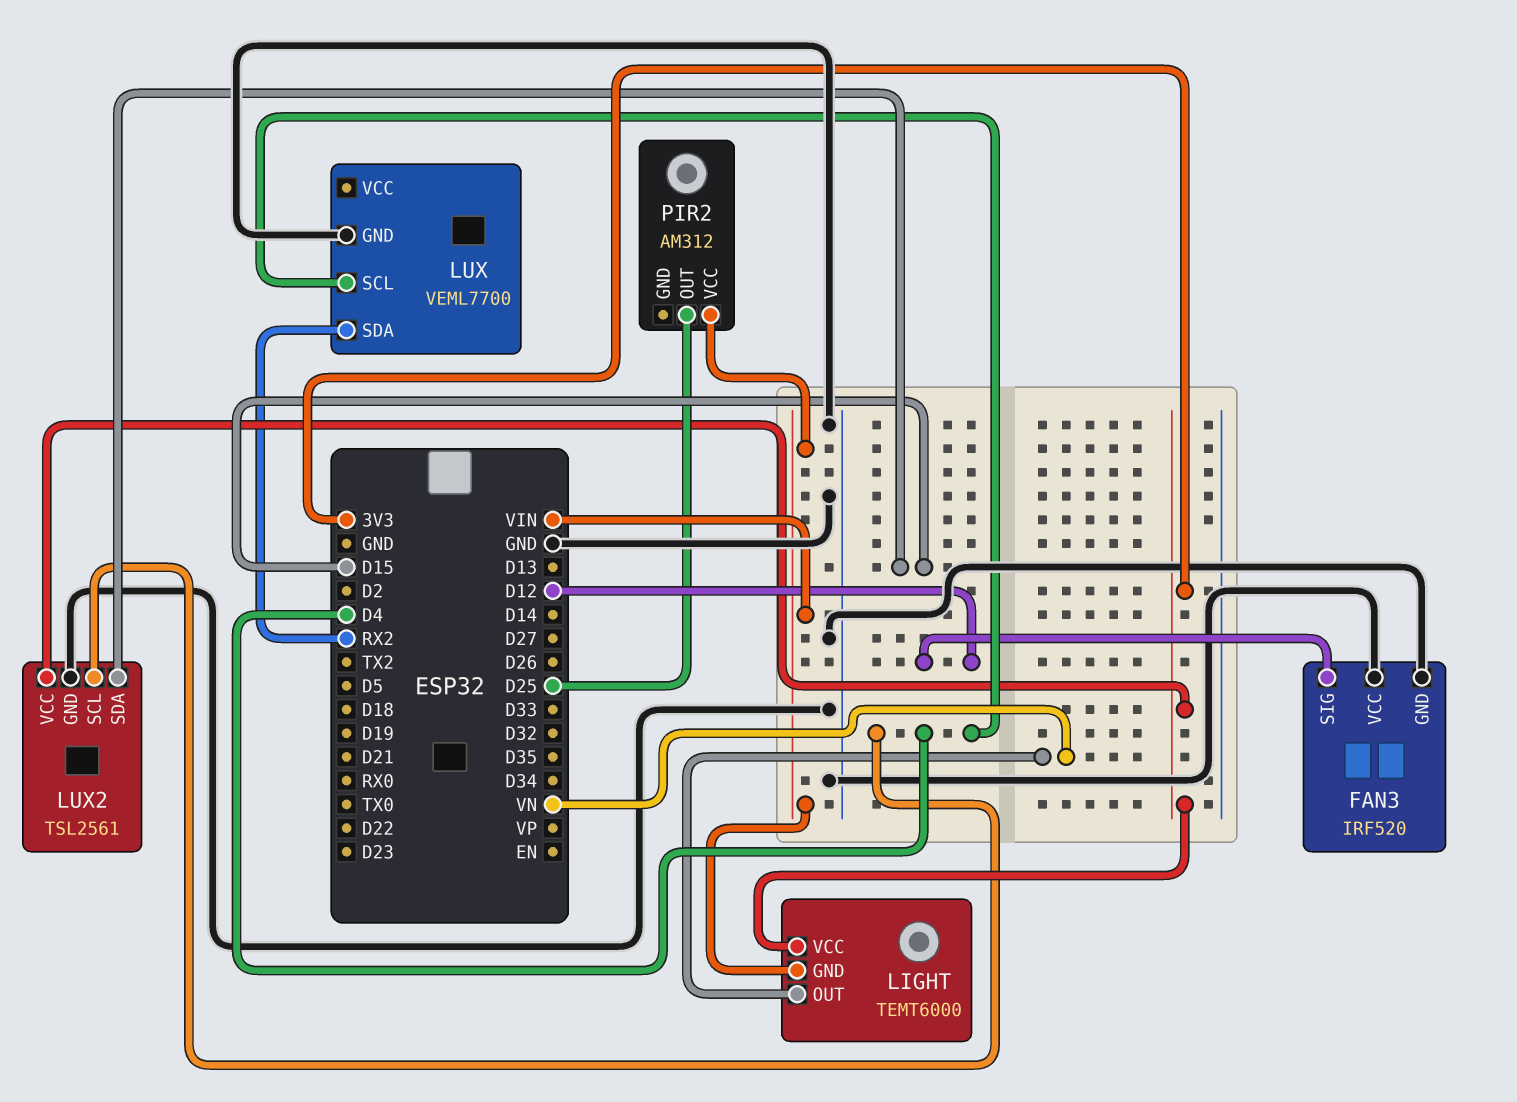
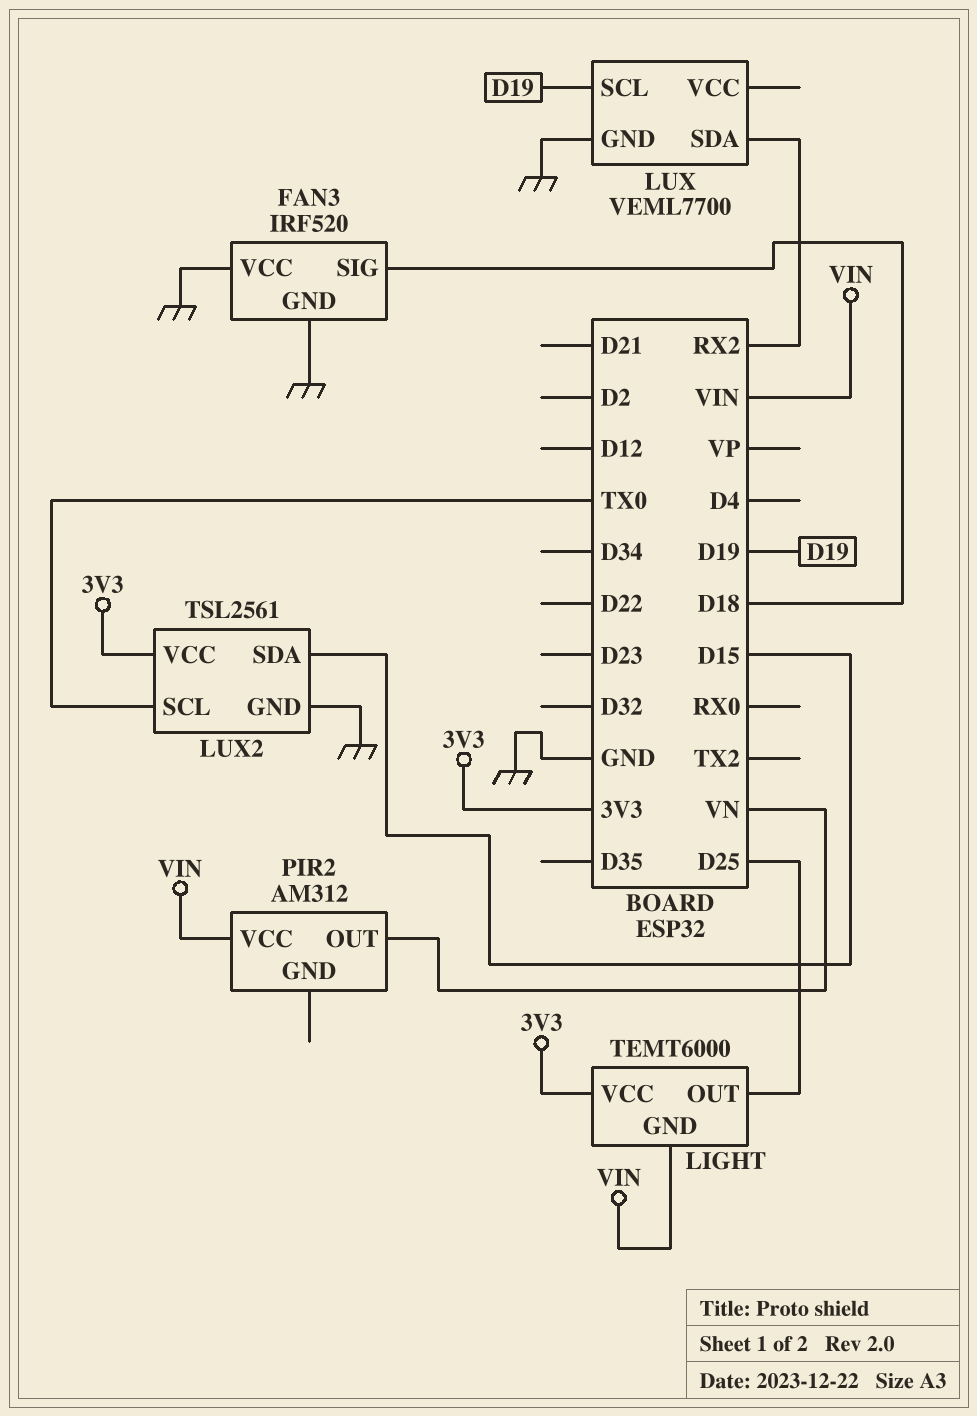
FAN3 pin SIG: D12 -> D18
LIGHT pin OUT: VN -> D25
LUX pin SCL: D4 -> D19
LUX2 pin SCL: D4 -> TX0
PIR2 pin OUT: D25 -> VN

